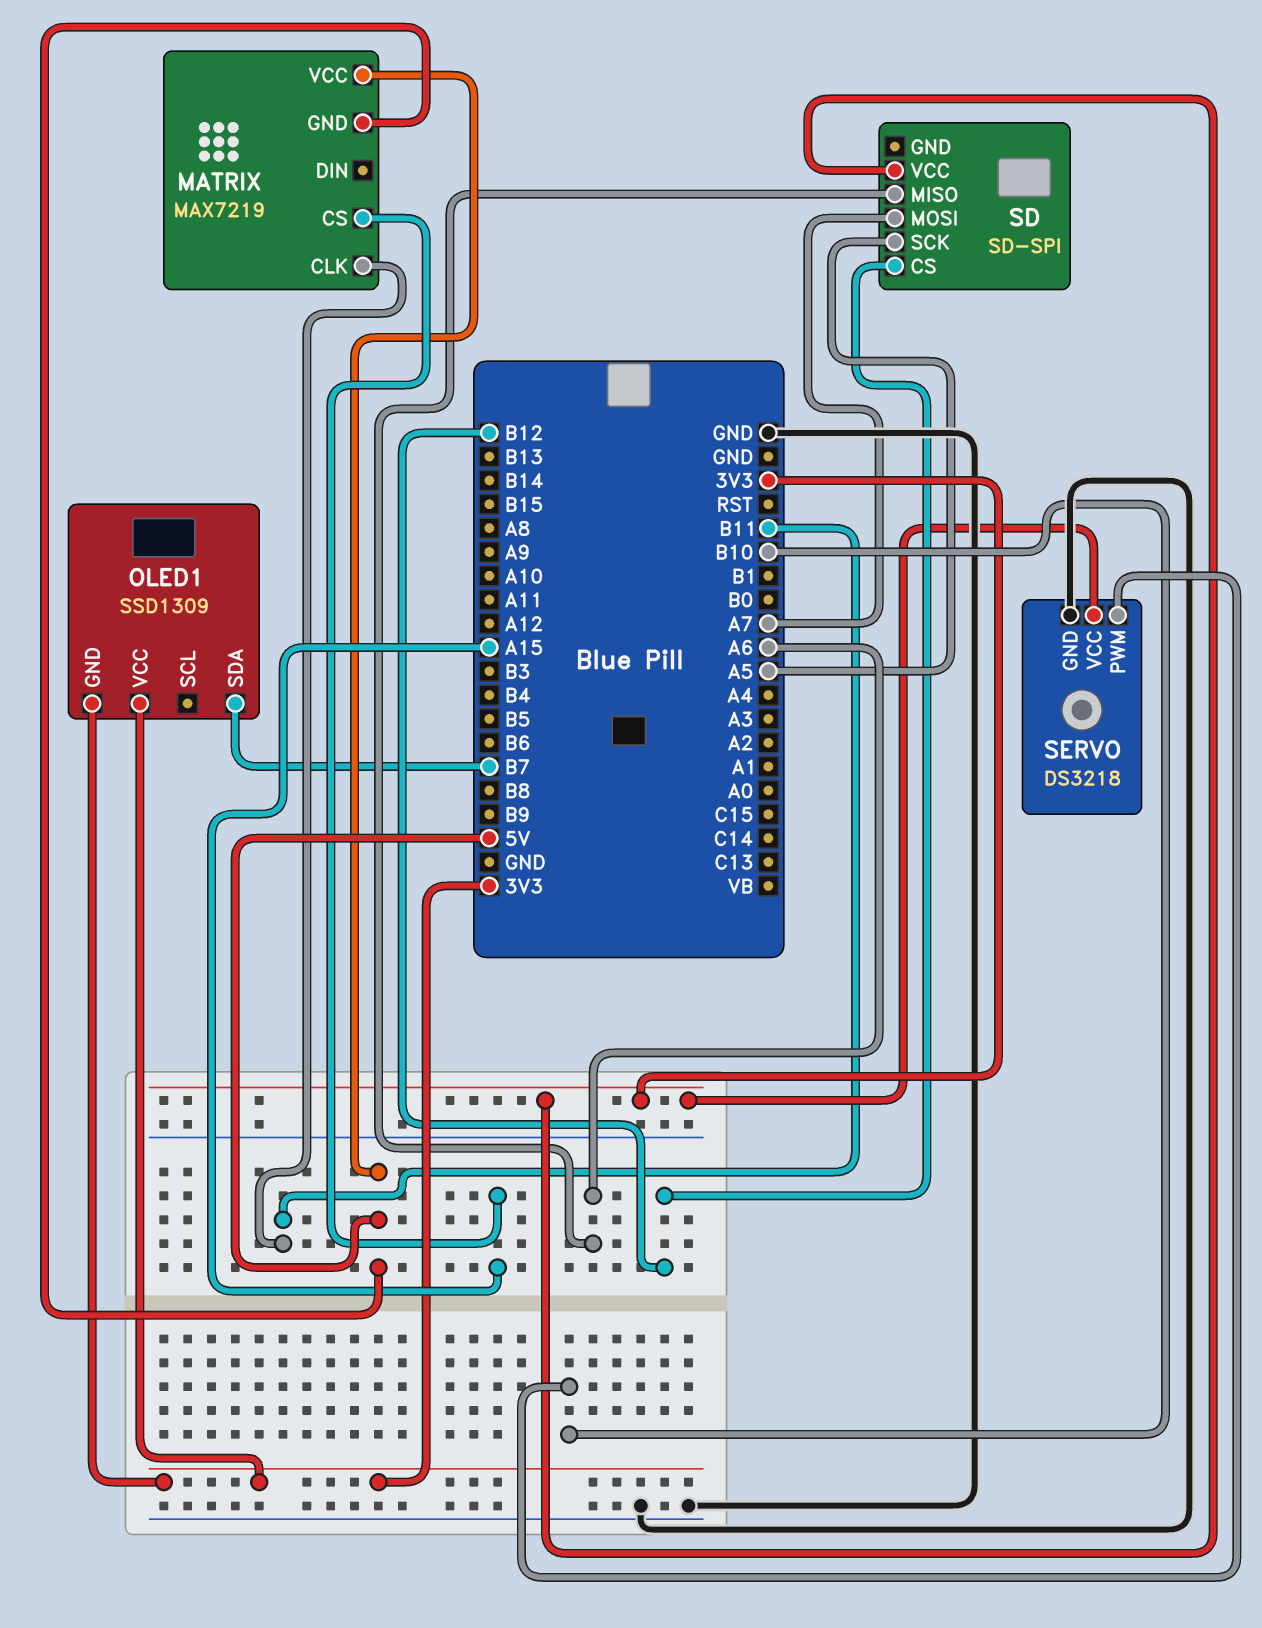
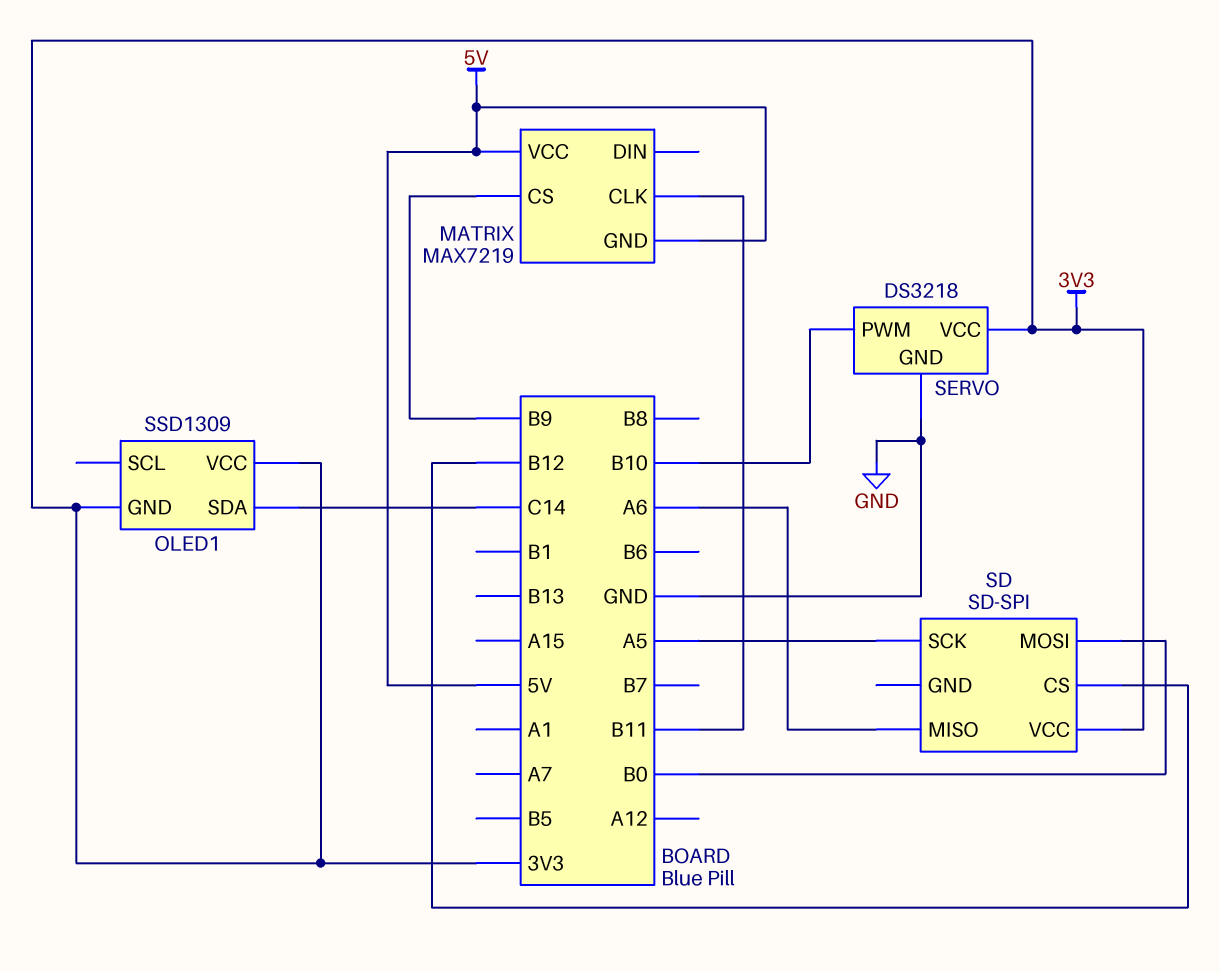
MATRIX pin CS: A15 -> B9
OLED1 pin SDA: B7 -> C14
SD pin MOSI: A7 -> B0

